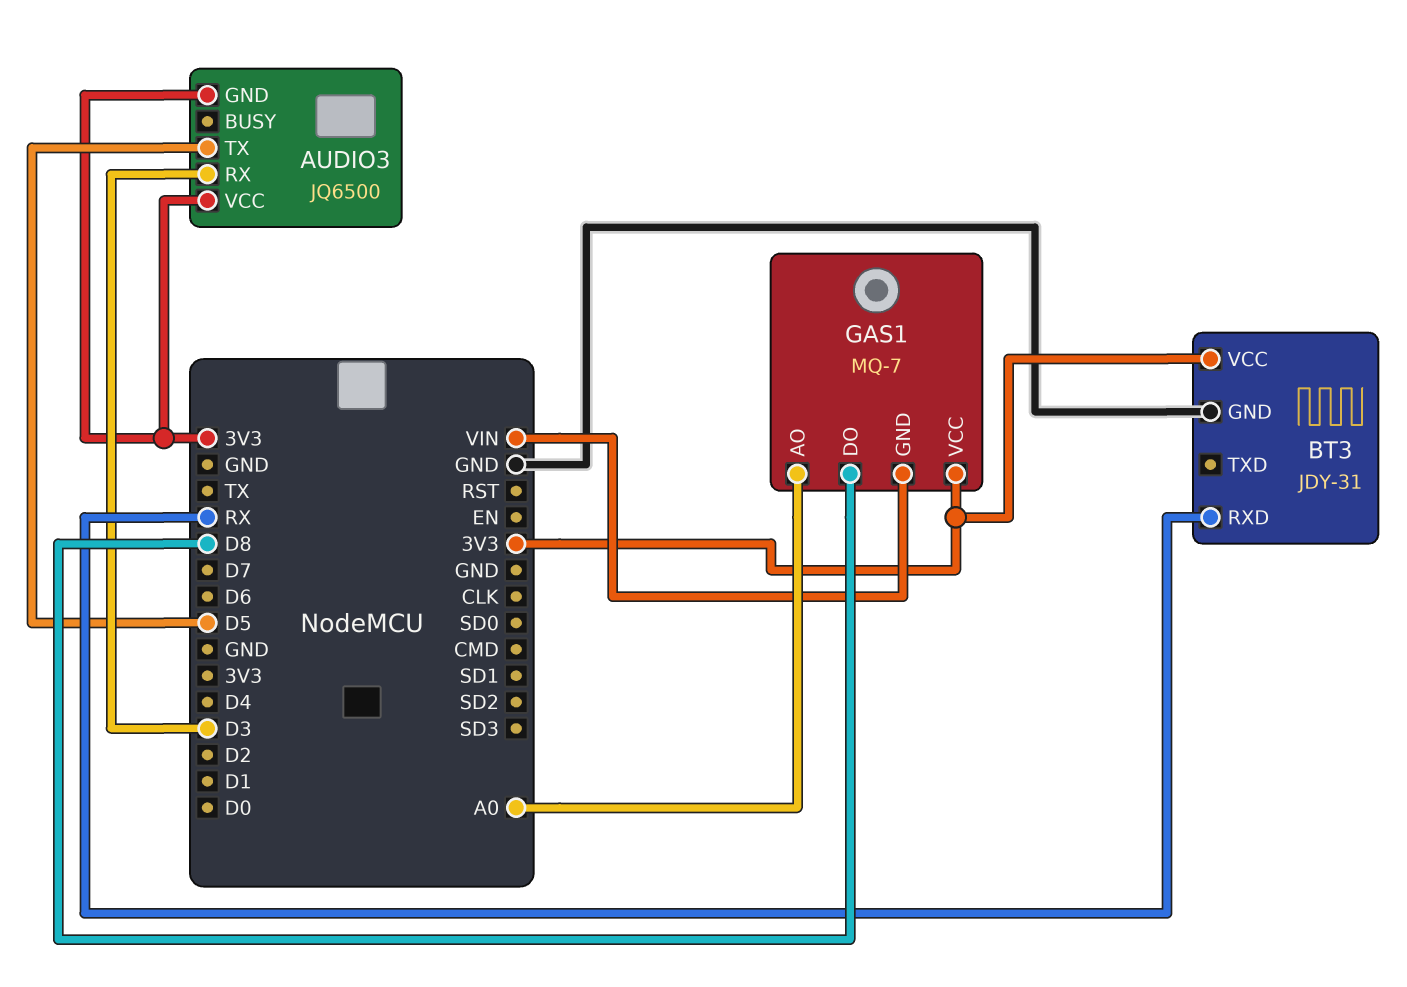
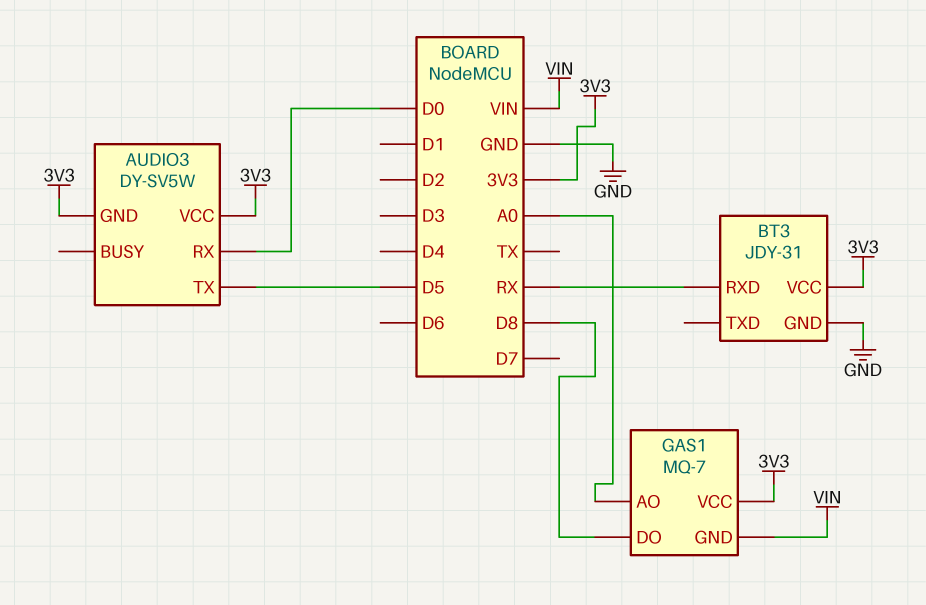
AUDIO3: JQ6500 -> DY-SV5W
AUDIO3 pin RX: D3 -> D0

